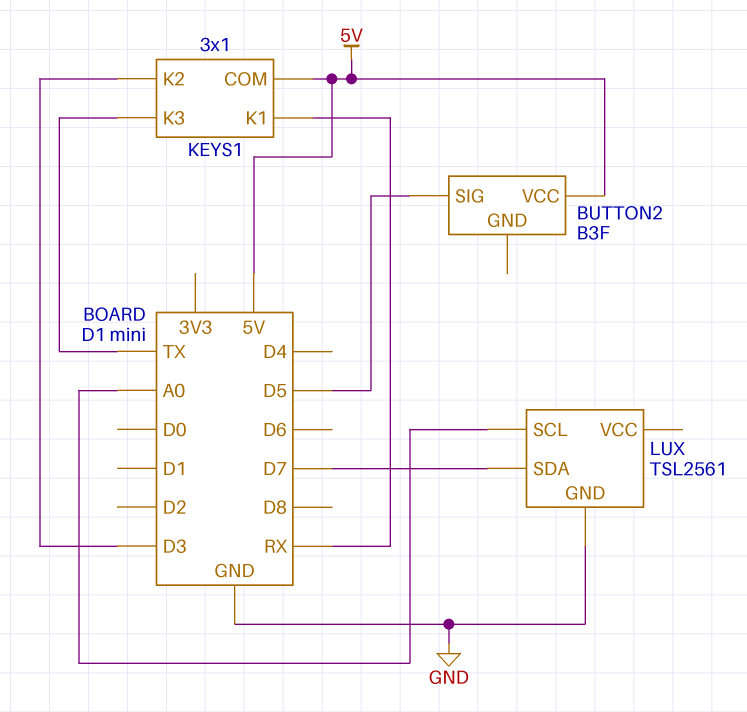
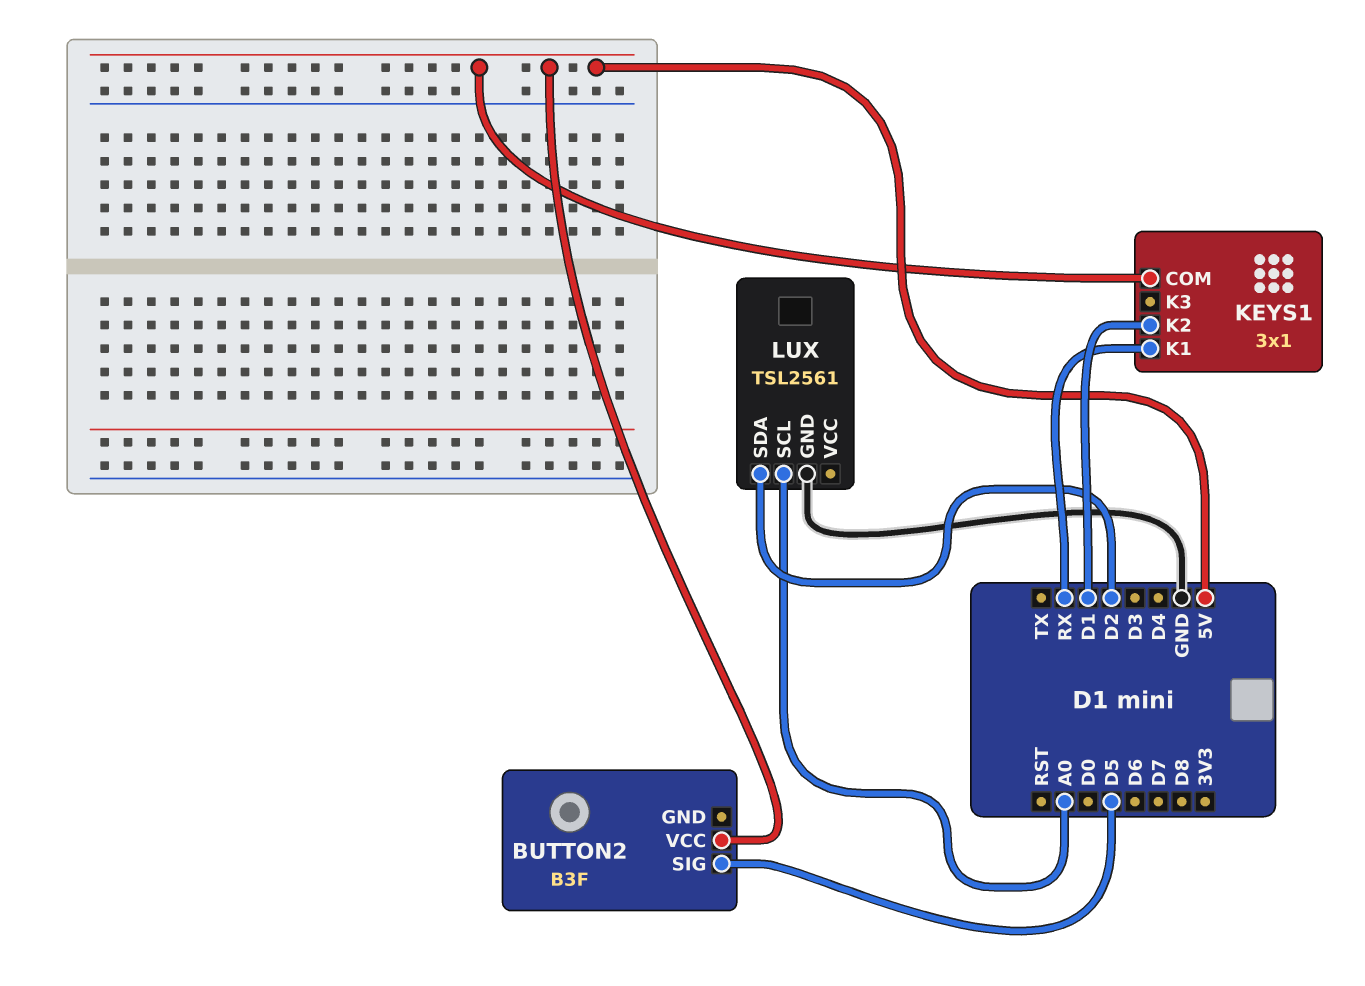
KEYS1 pin K2: D3 -> D1
KEYS1 pin K3: TX -> none
LUX pin SDA: D7 -> D2

